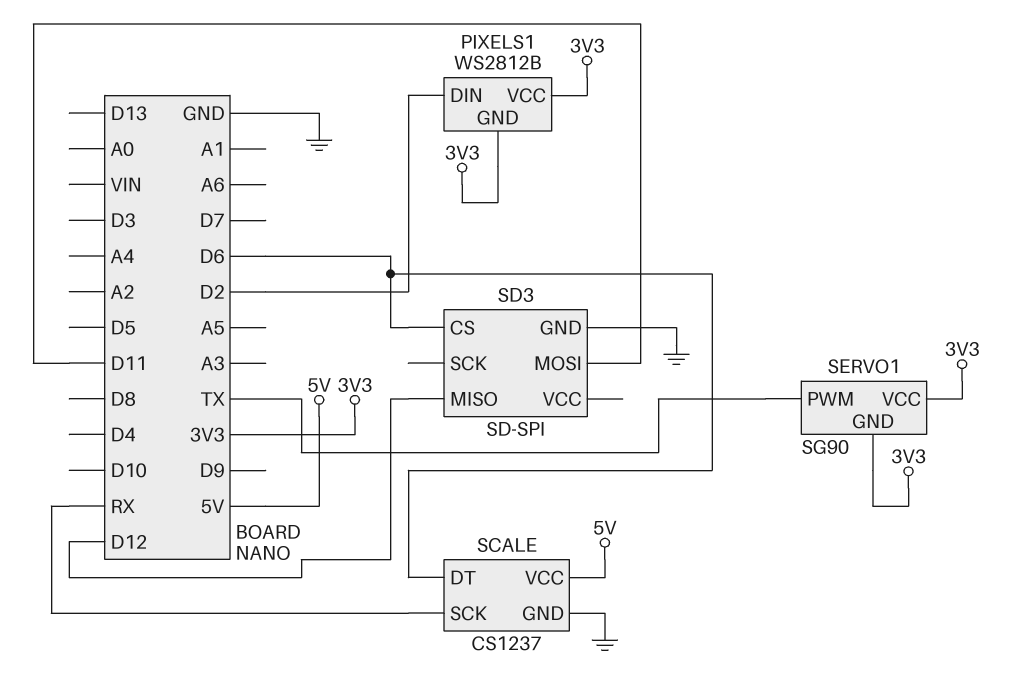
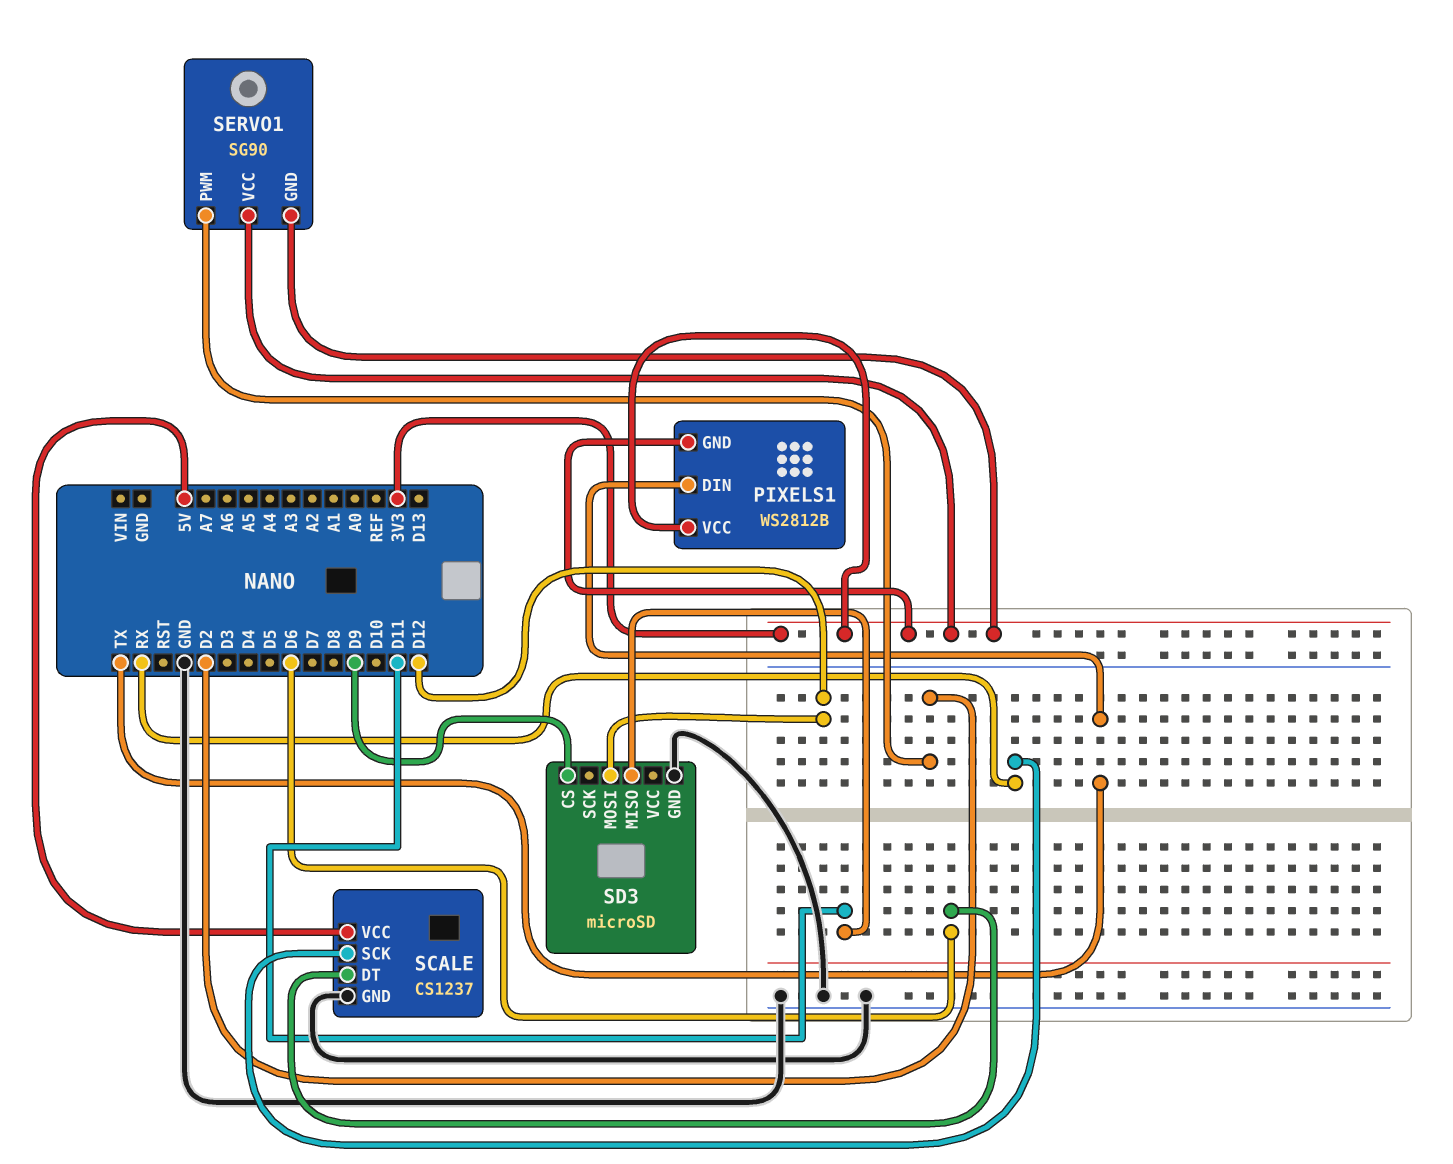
PIXELS1 pin DIN: D2 -> TX
SD3: SD-SPI -> microSD
SD3 pin CS: D6 -> D9
SD3 pin MISO: D12 -> D11
SD3 pin MOSI: D11 -> D12
SERVO1 pin PWM: TX -> D2

